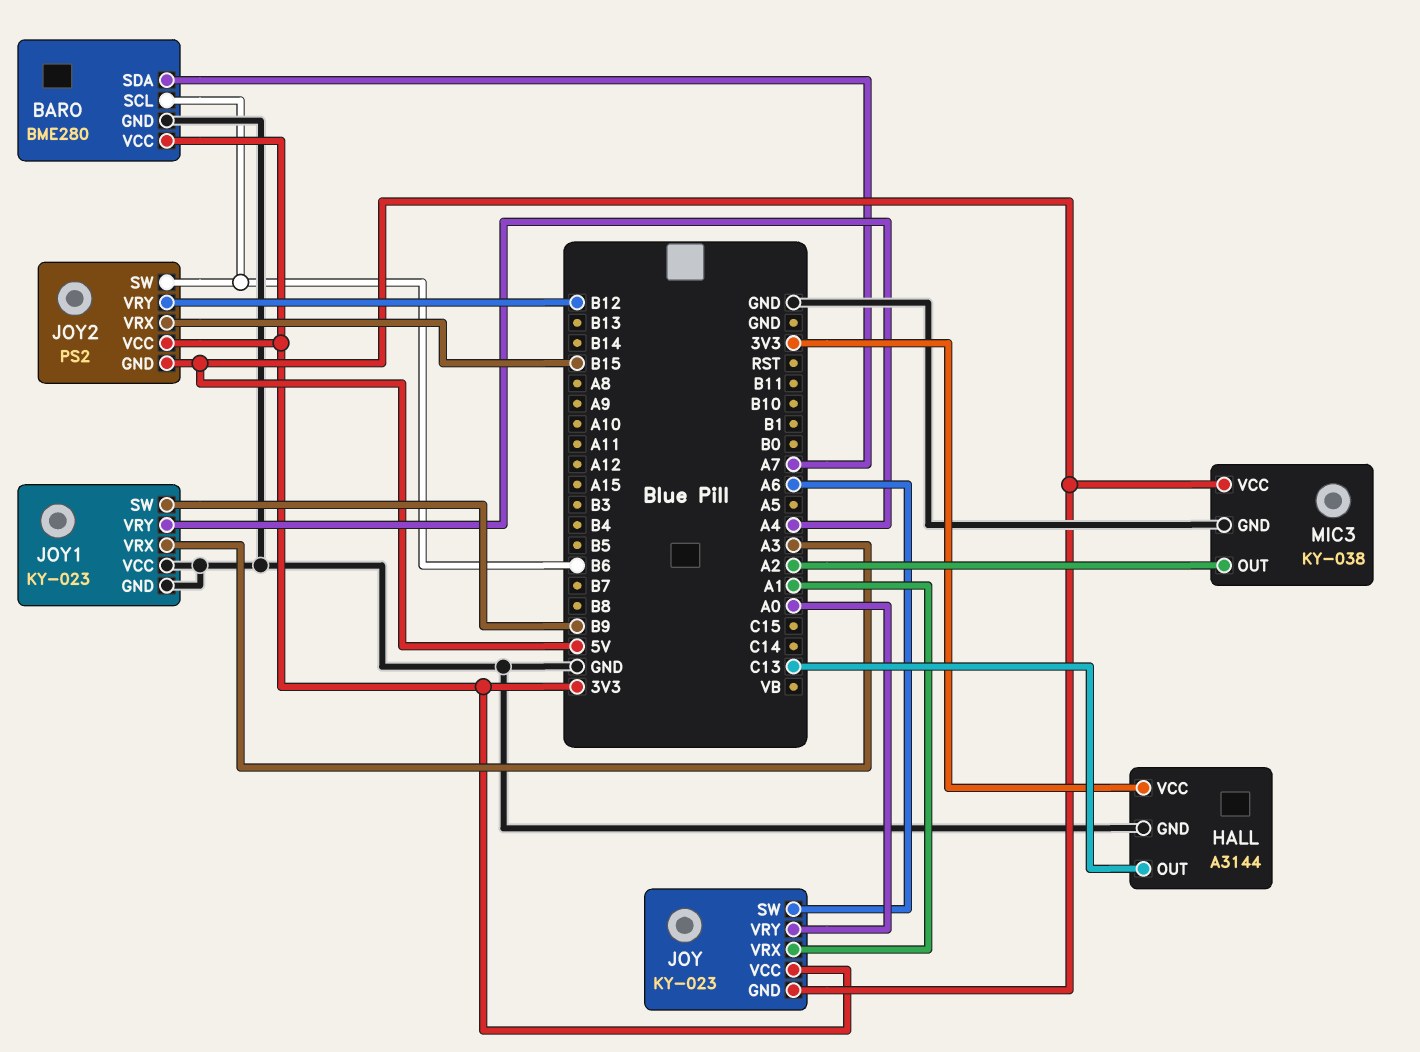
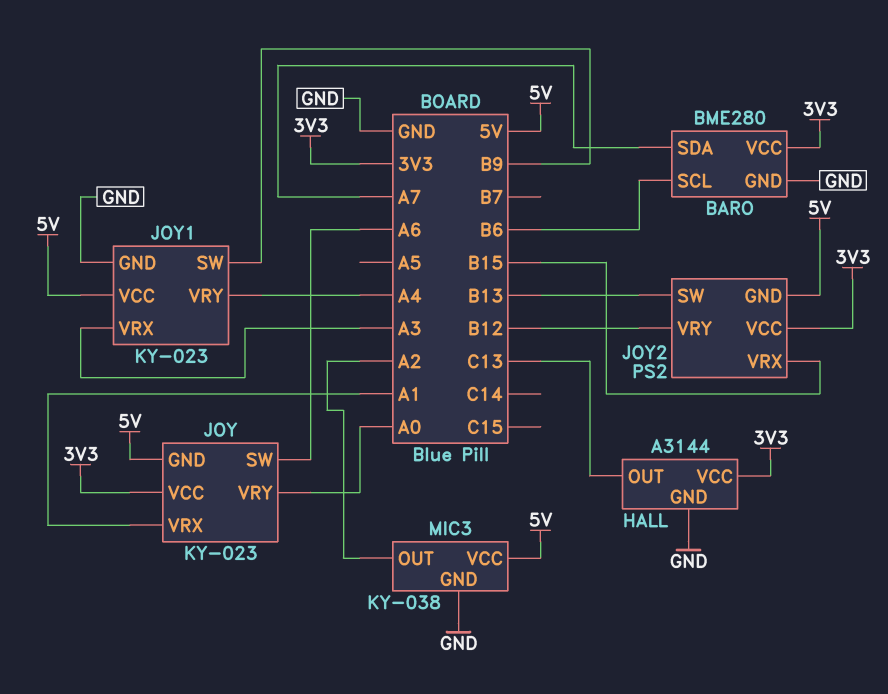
JOY1 pin VCC: GND -> 5V
JOY2 pin SW: B6 -> B13

